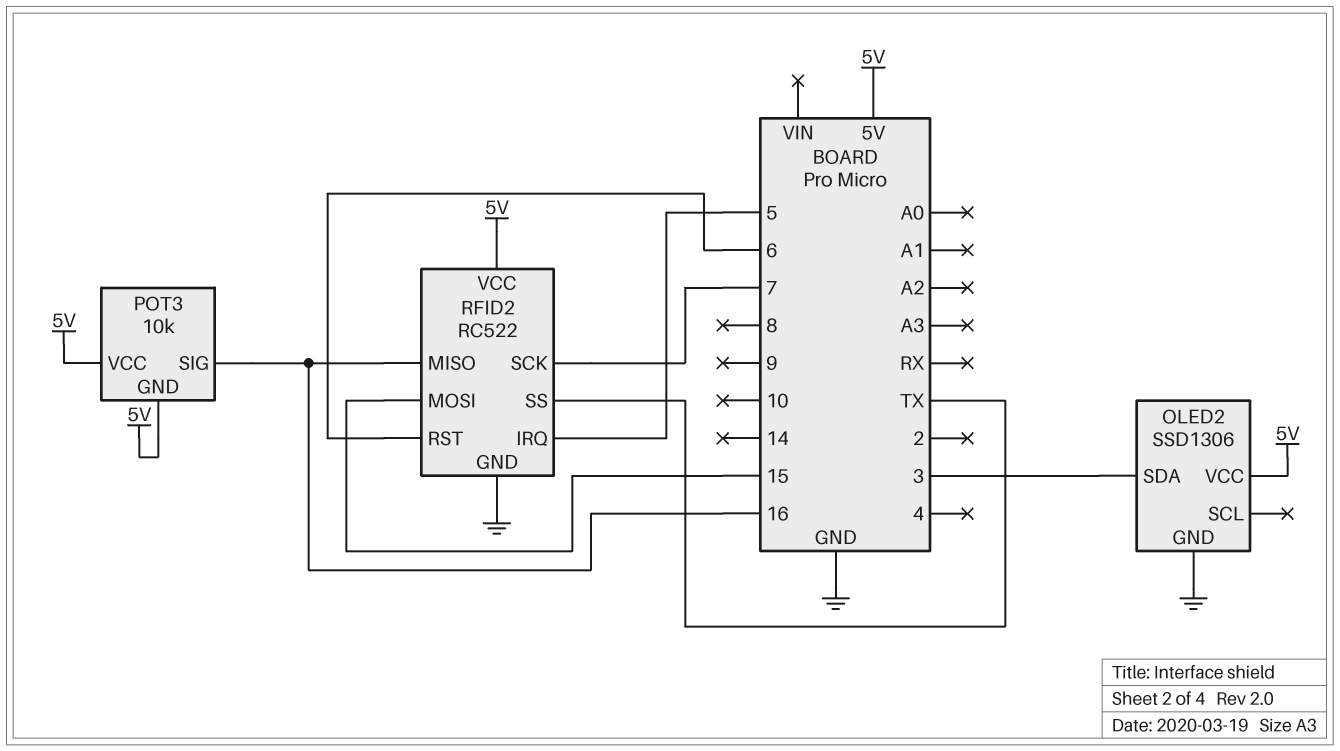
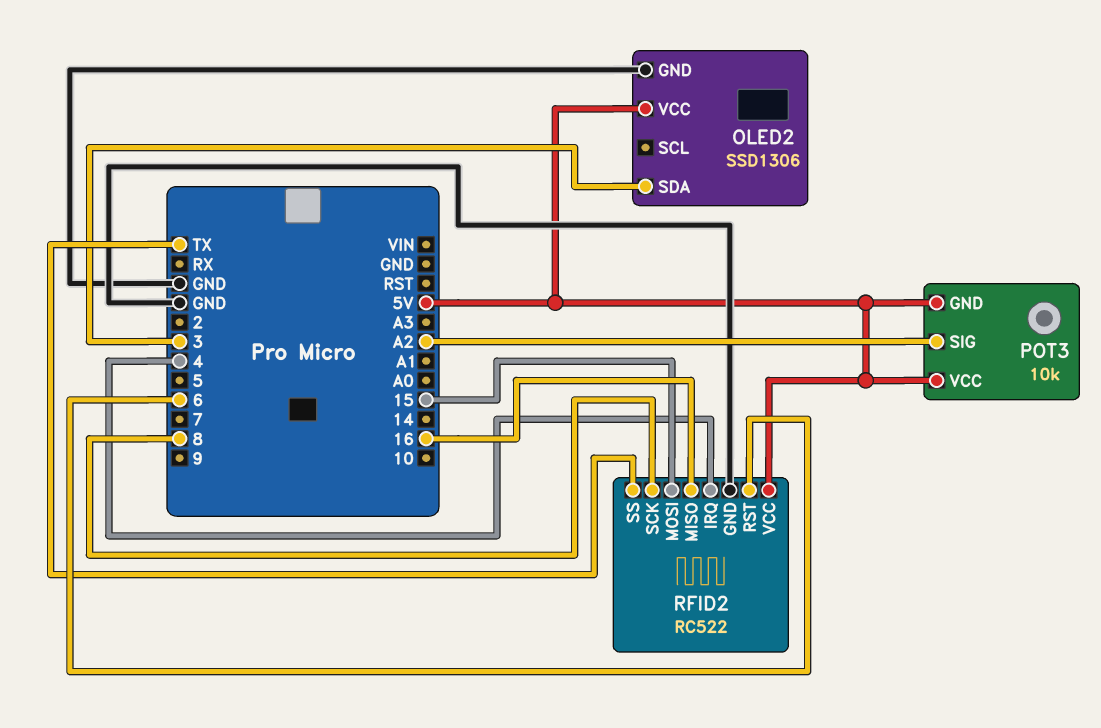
POT3 pin SIG: 16 -> A2
RFID2 pin IRQ: 5 -> 4
RFID2 pin SCK: 7 -> 8

